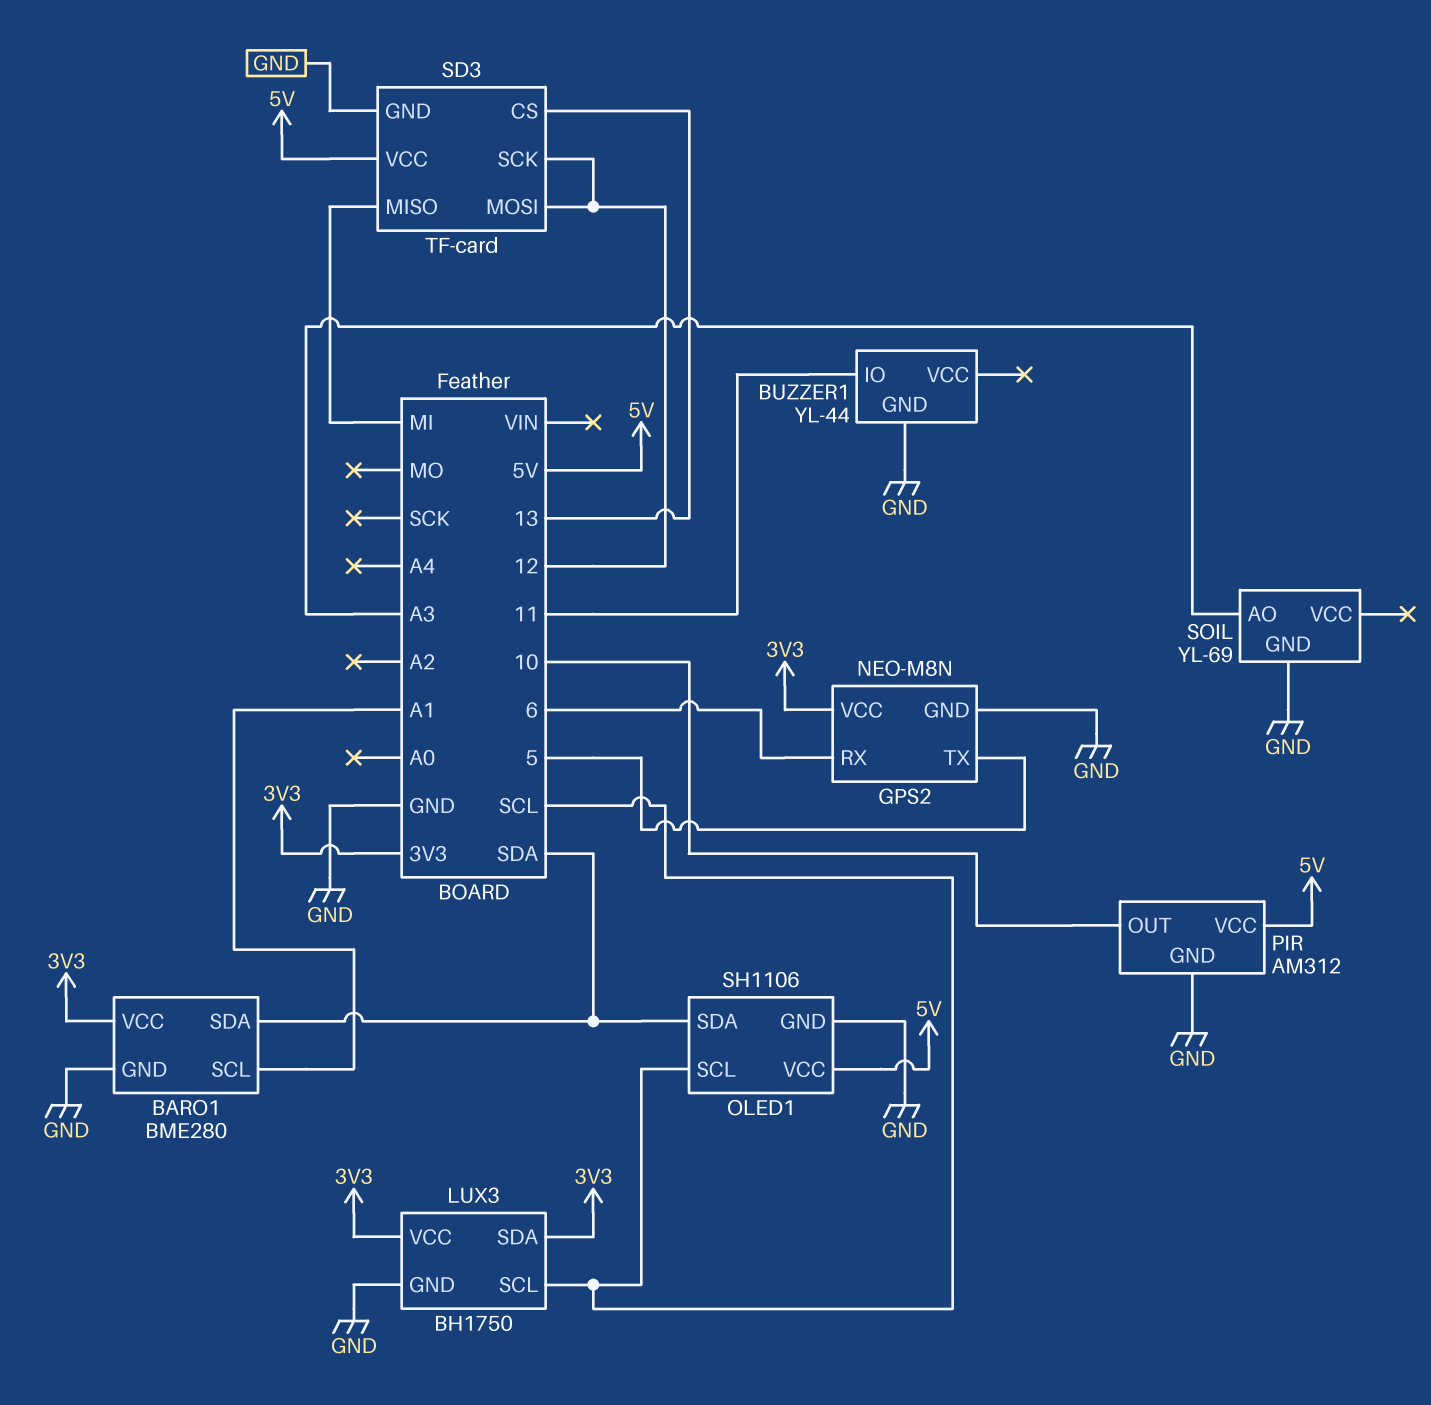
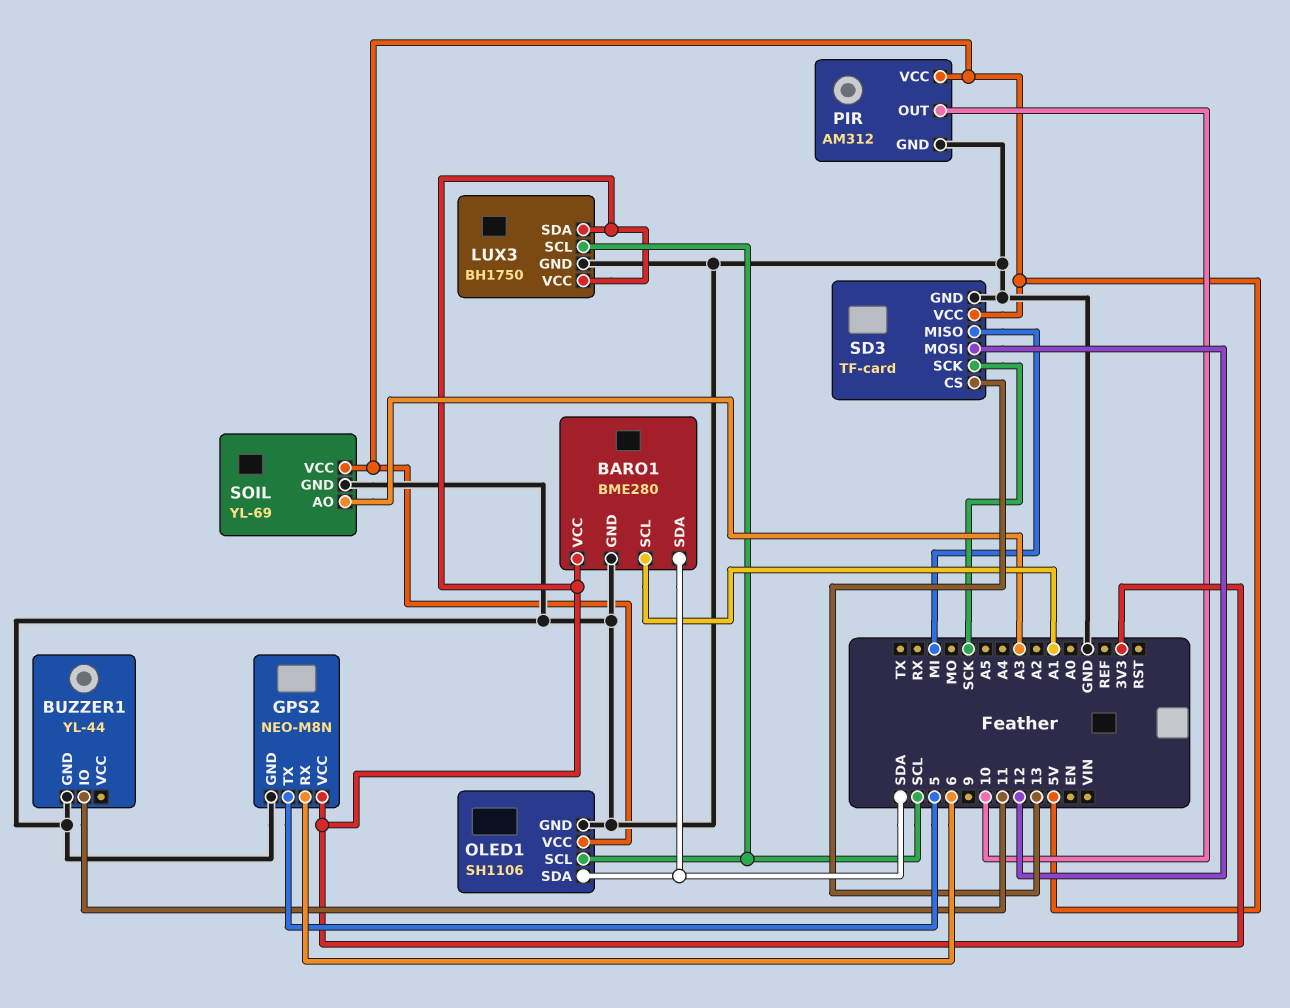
SD3 pin SCK: 12 -> SCK
SOIL pin VCC: none -> 5V

